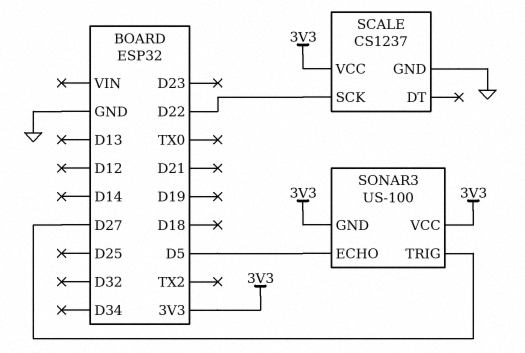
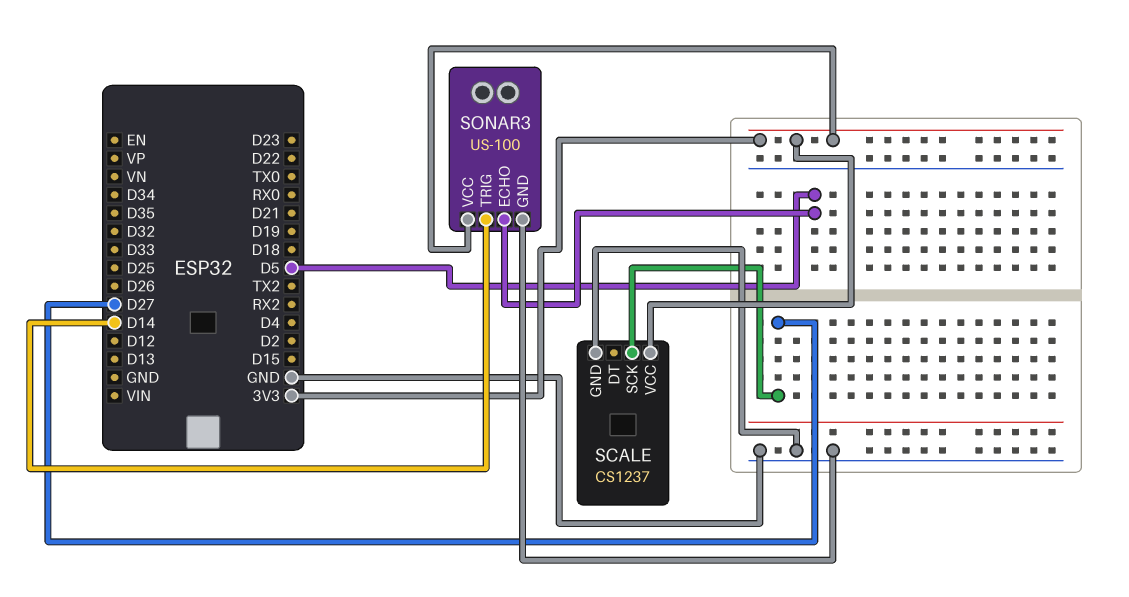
SCALE pin SCK: D22 -> D27
SONAR3 pin GND: 3V3 -> GND
SONAR3 pin TRIG: D27 -> D14

